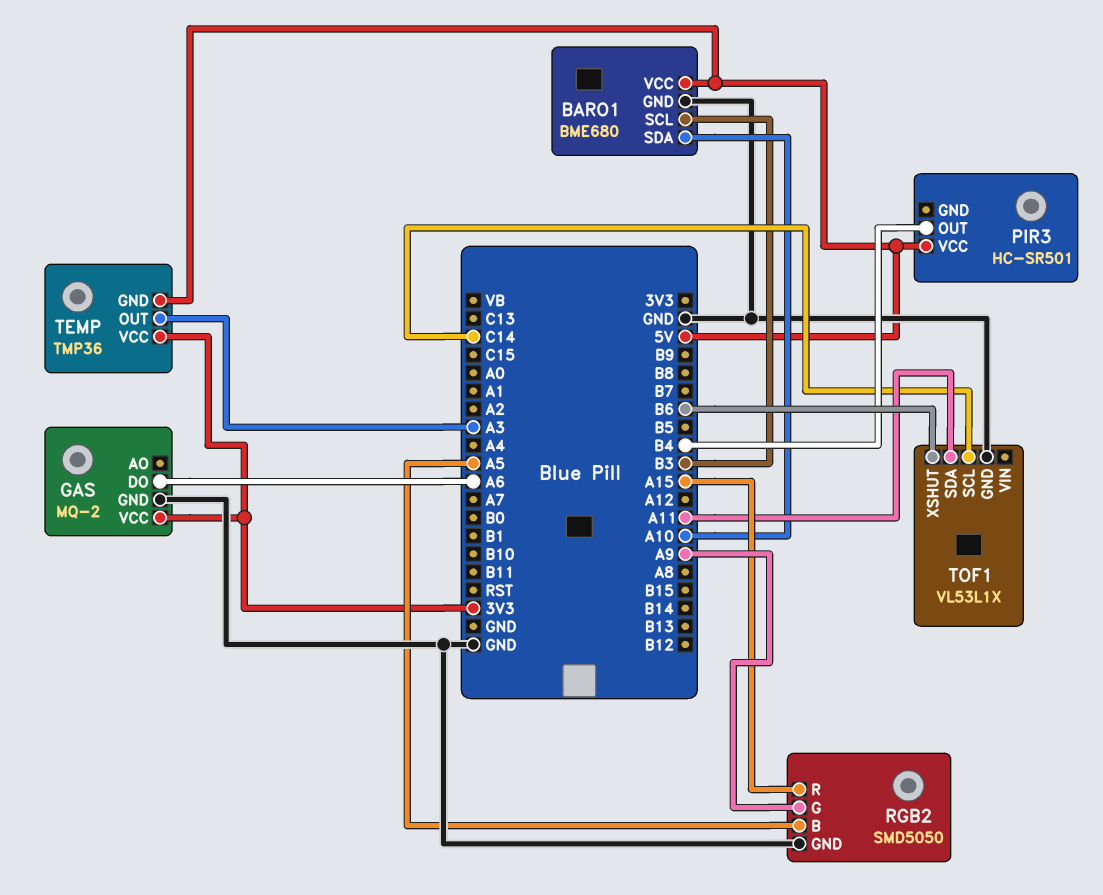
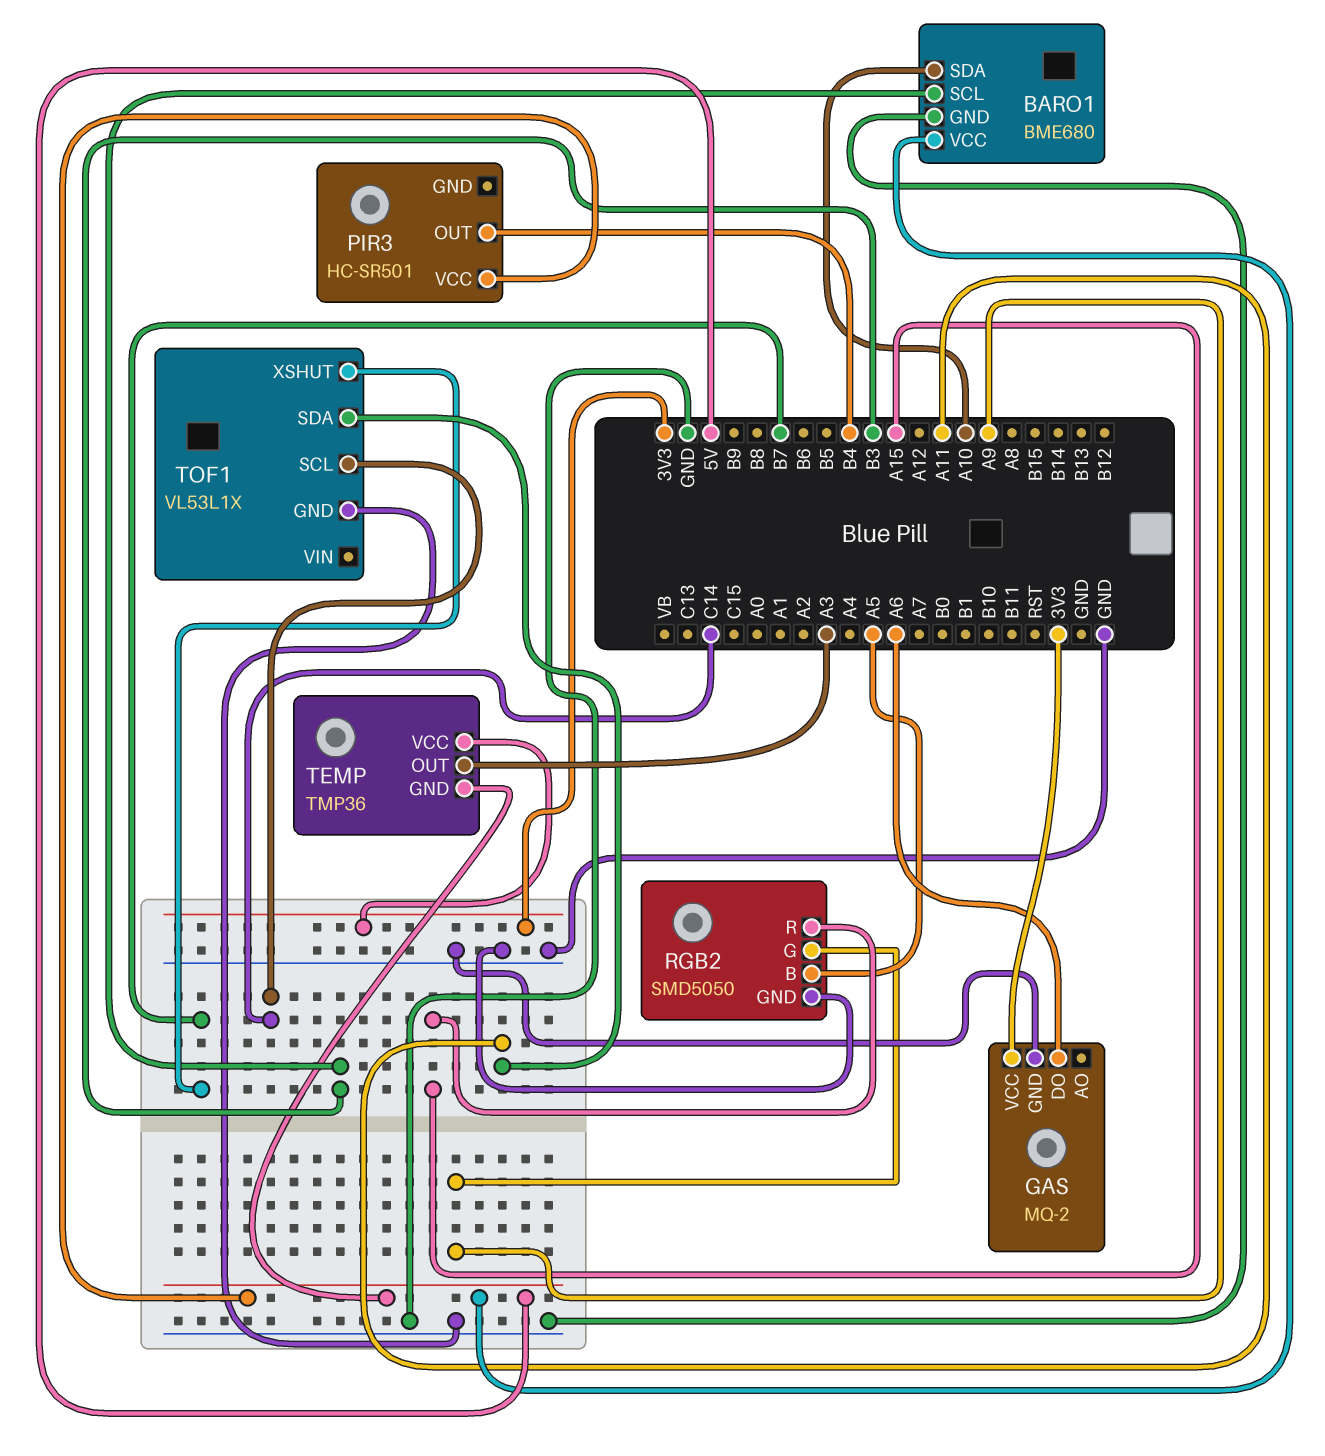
TOF1 pin XSHUT: B6 -> B7

